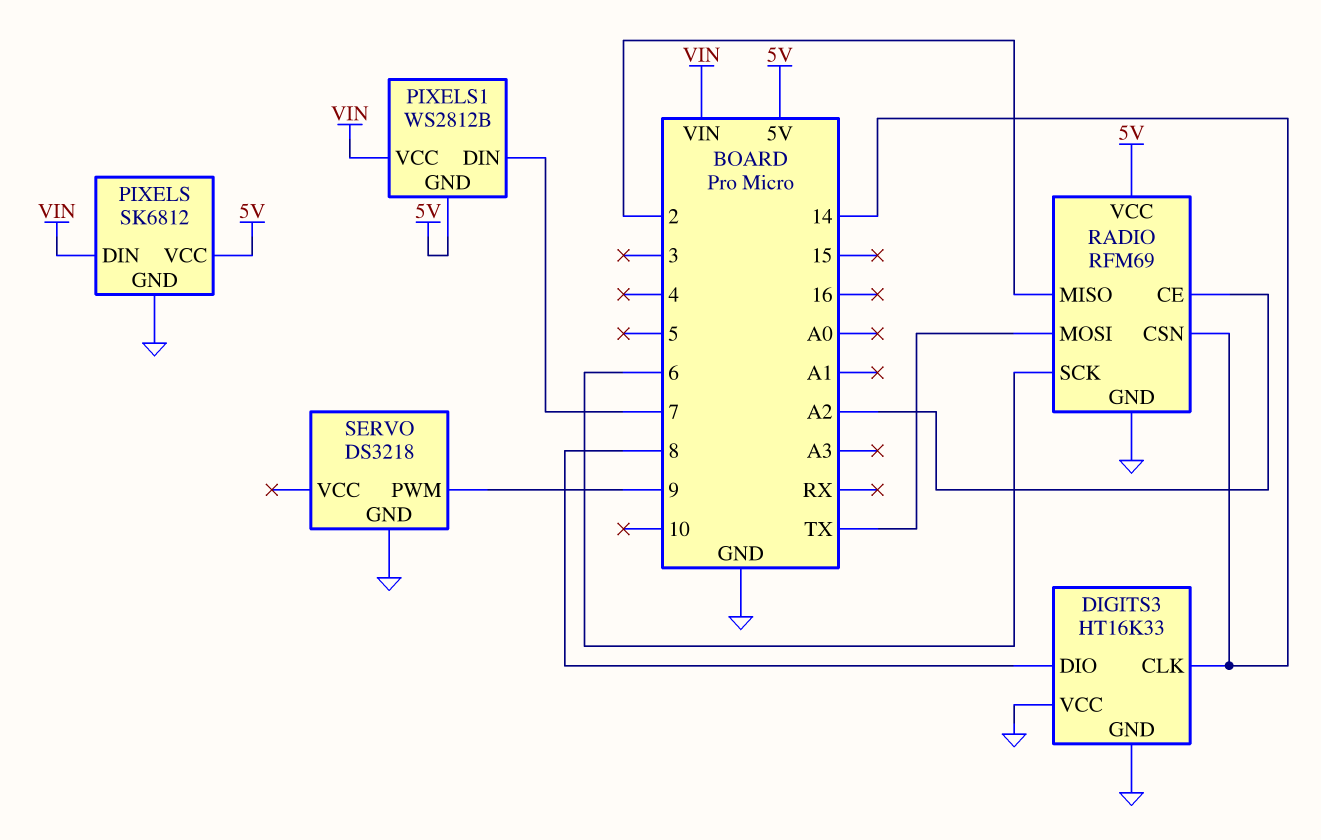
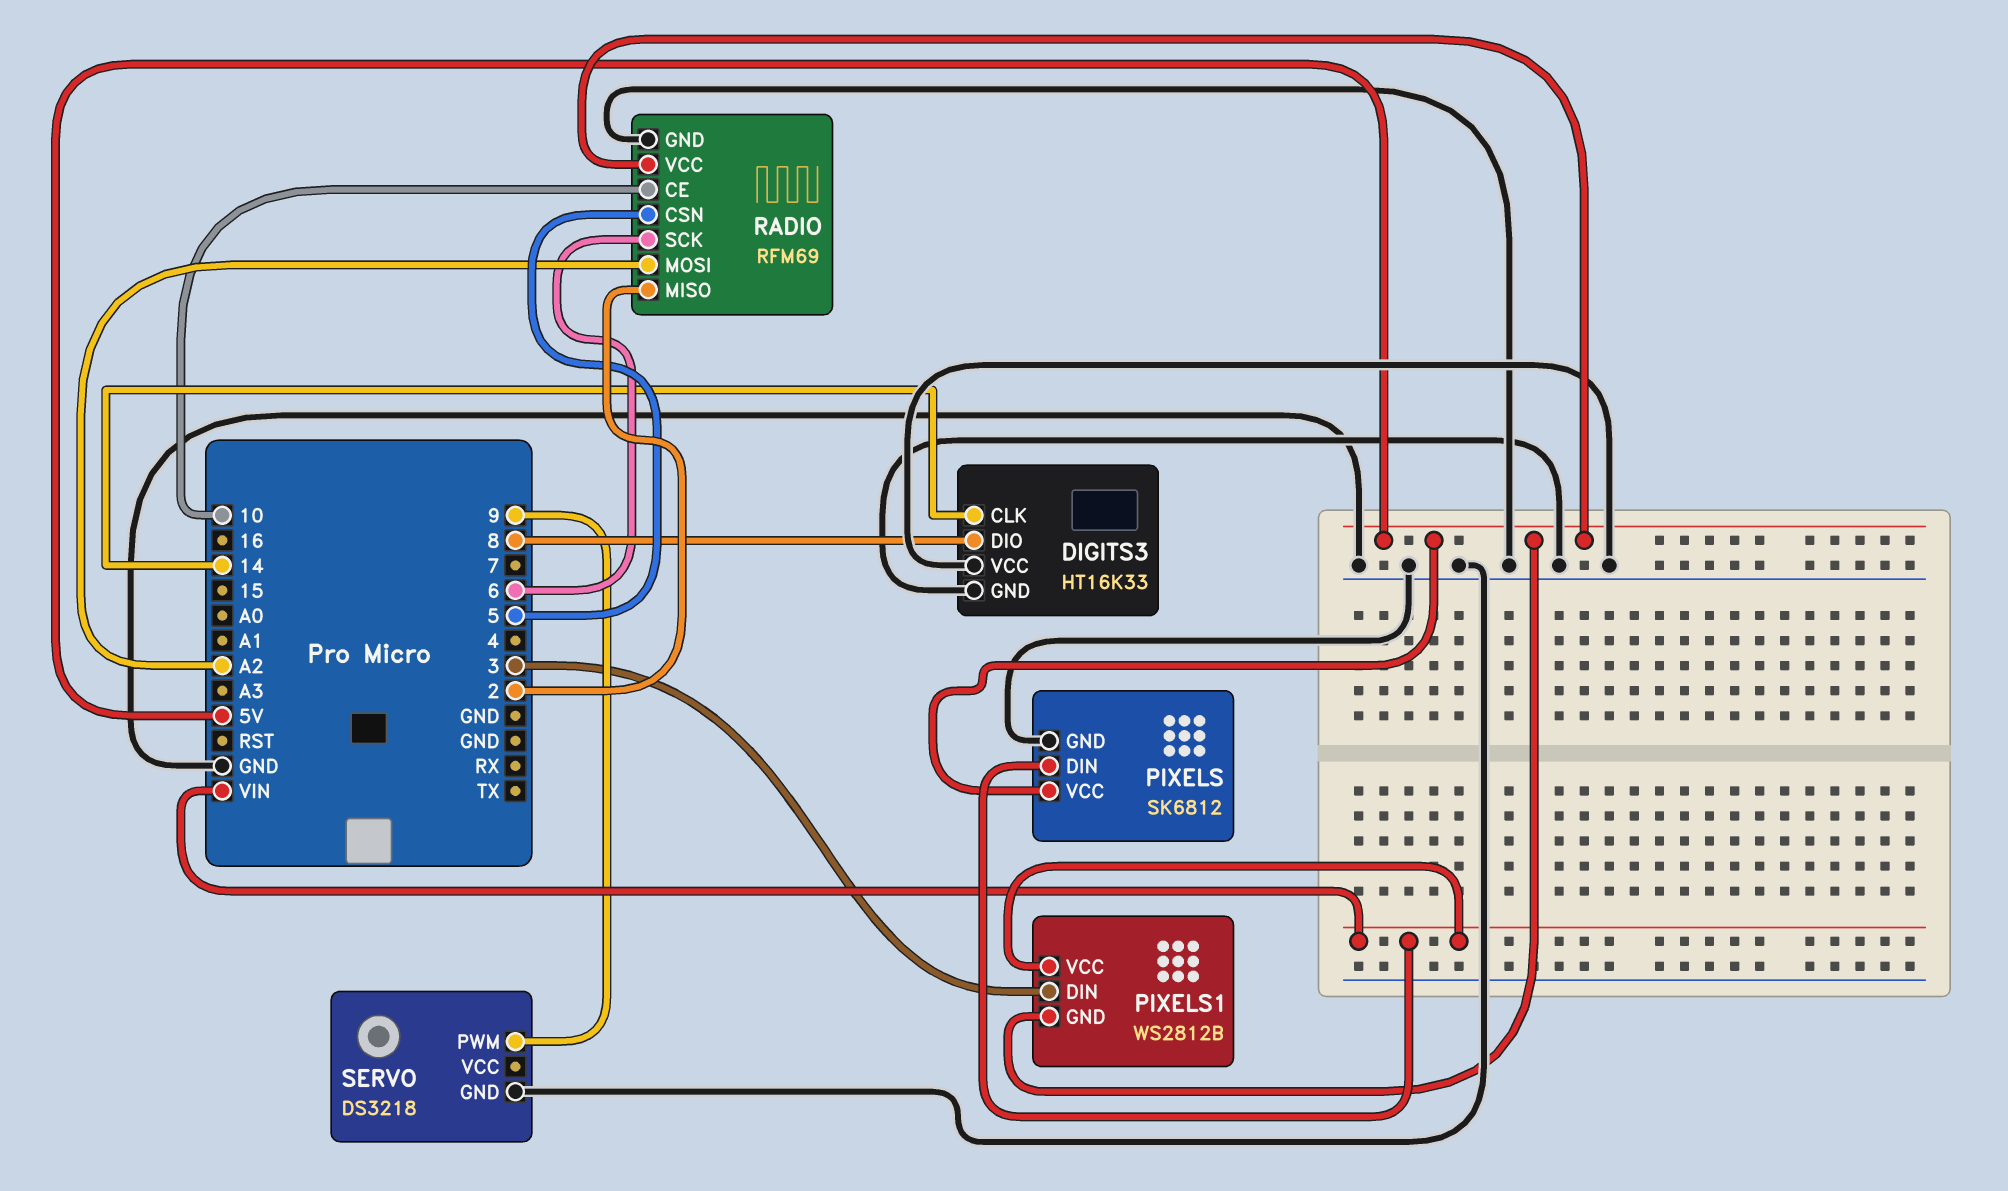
PIXELS1 pin DIN: 7 -> 3
RADIO pin CE: A2 -> 10
RADIO pin CSN: 14 -> 5
RADIO pin MOSI: TX -> A2

